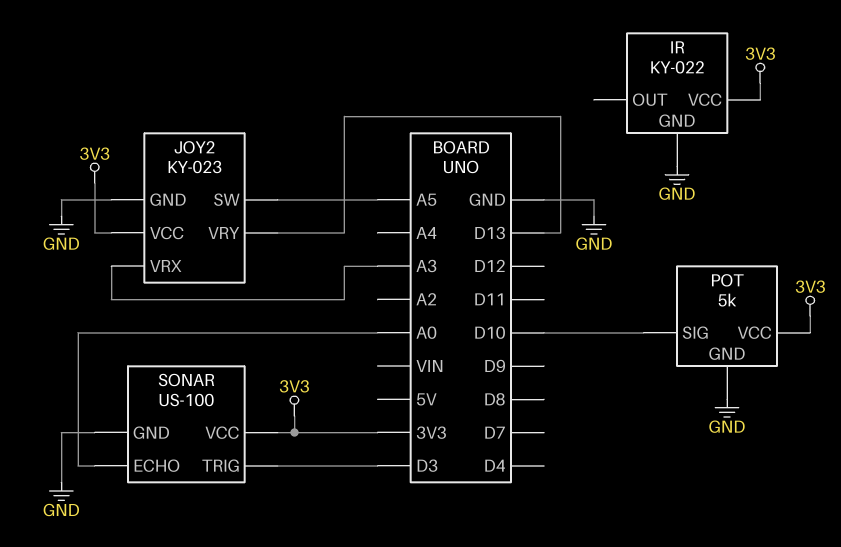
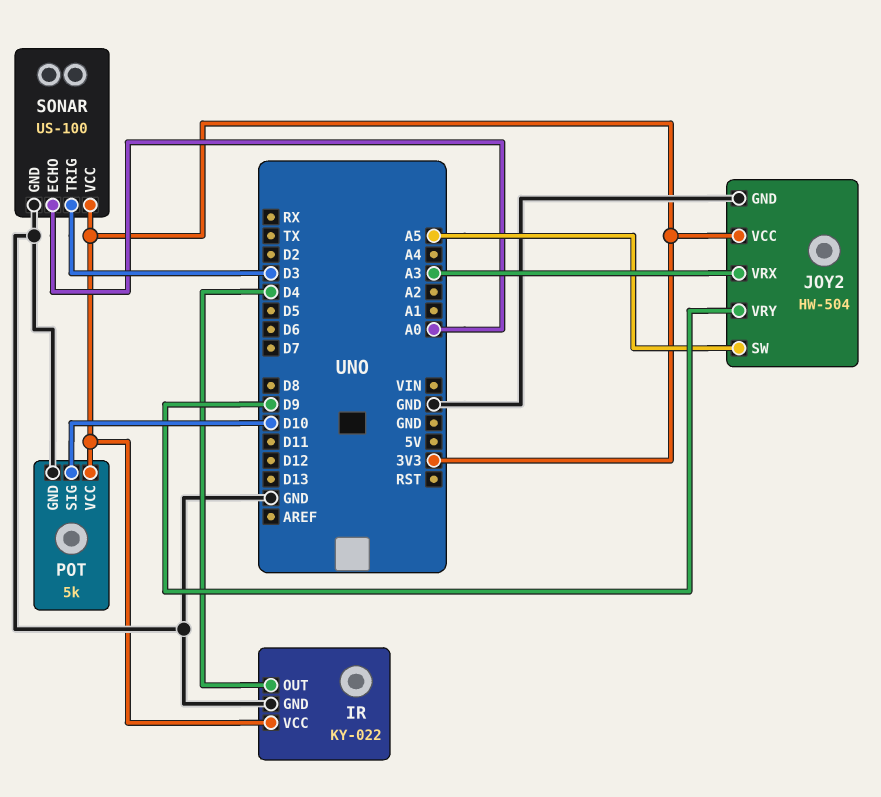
IR pin OUT: none -> D4
JOY2: KY-023 -> HW-504
JOY2 pin VRY: D13 -> D9

